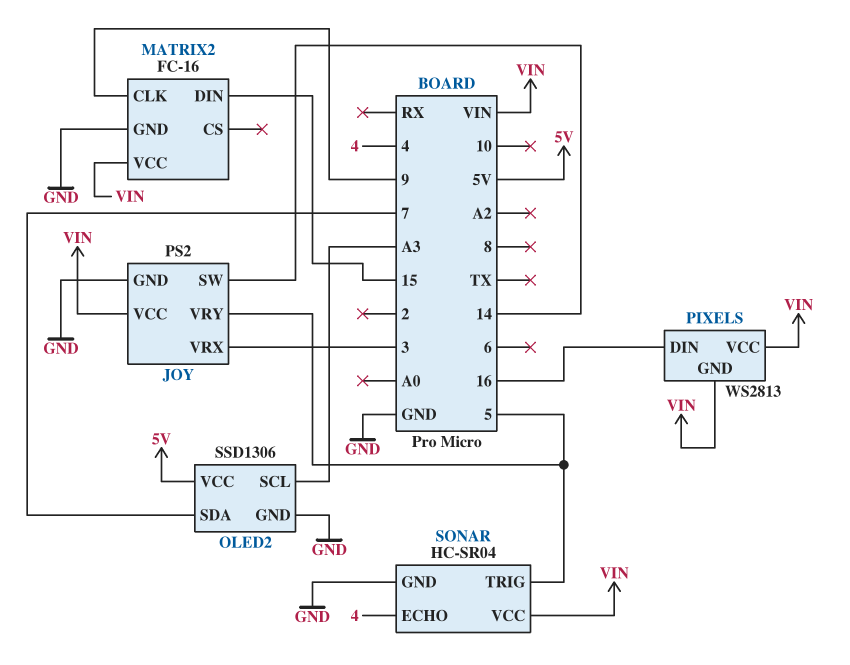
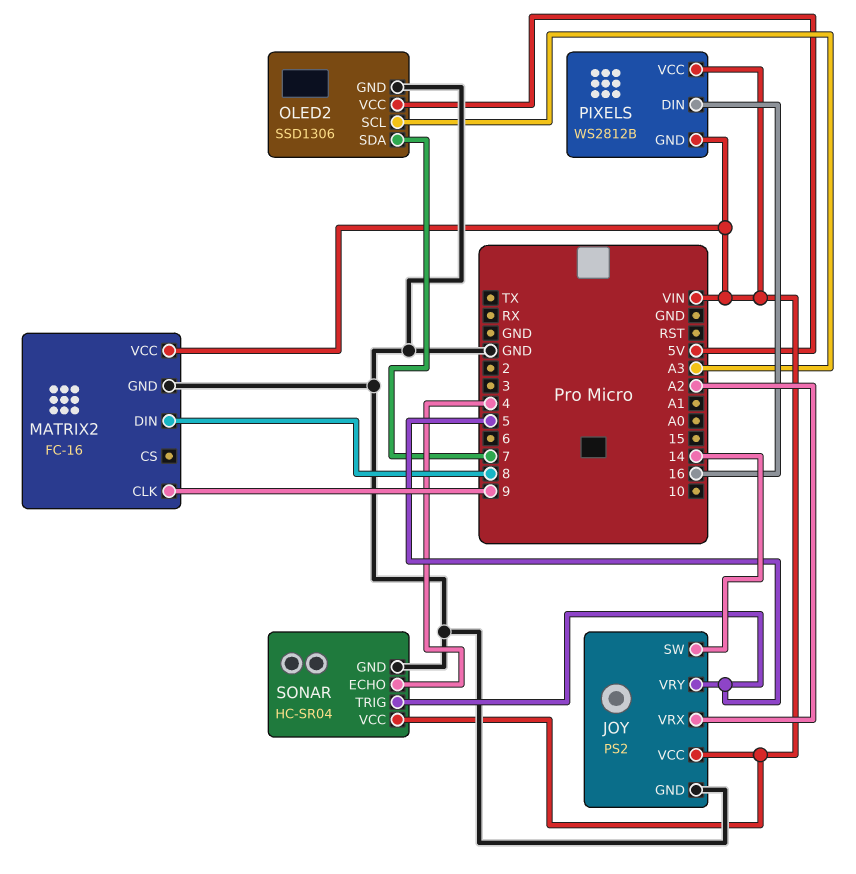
JOY pin VRX: 3 -> A2
MATRIX2 pin DIN: 15 -> 8
PIXELS: WS2813 -> WS2812B

